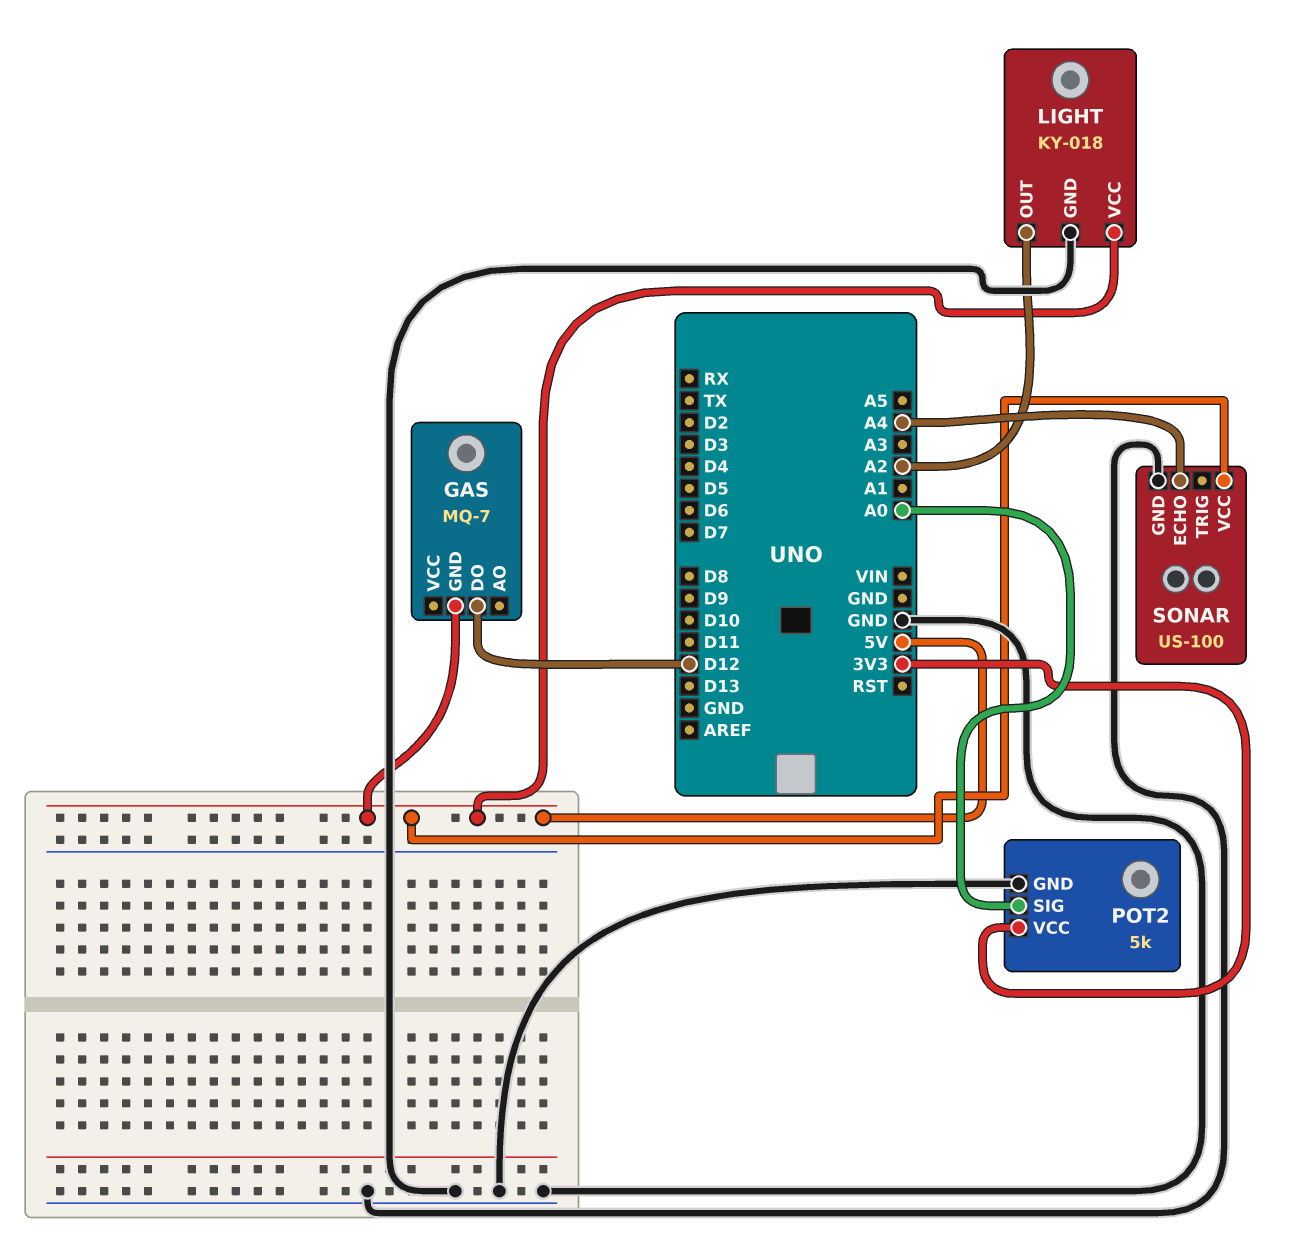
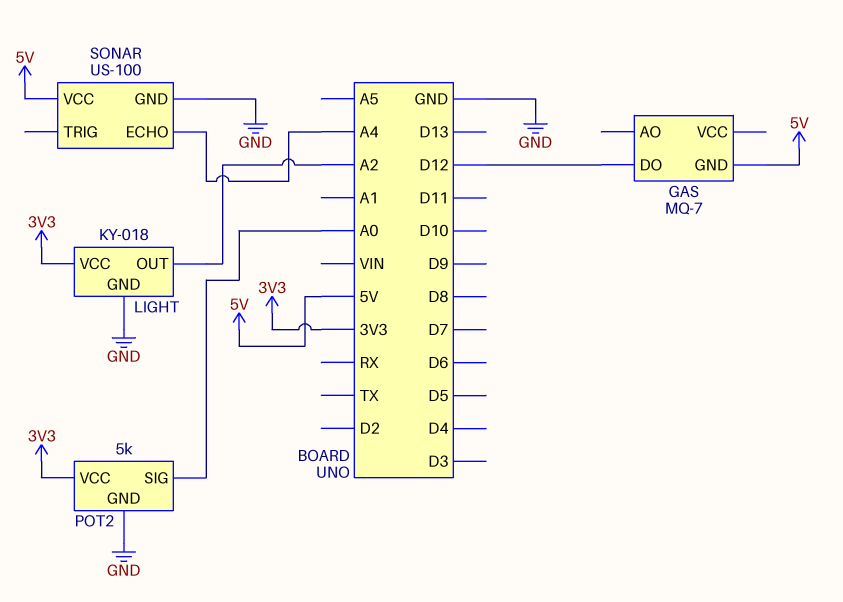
LIGHT pin VCC: 5V -> 3V3

